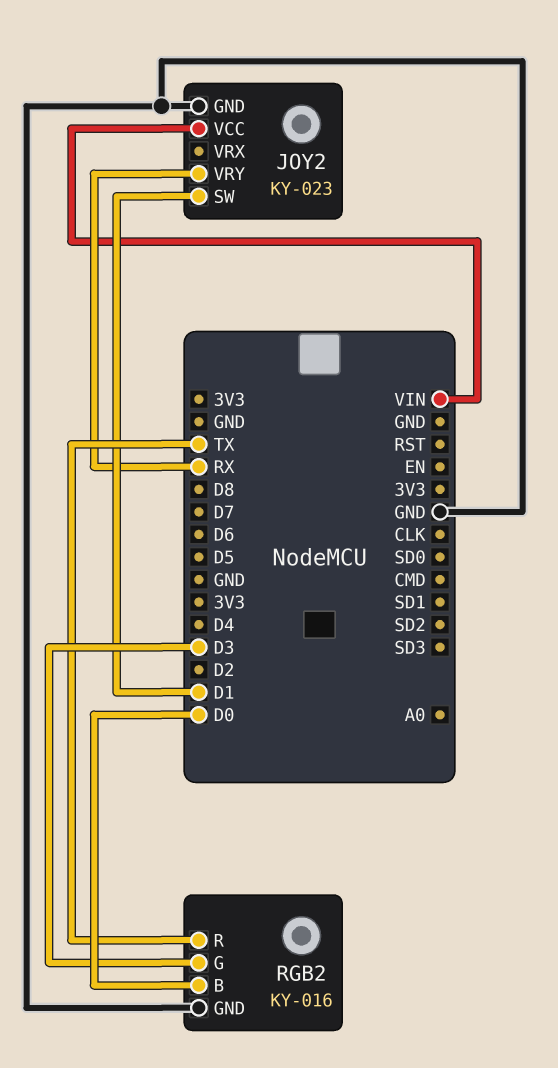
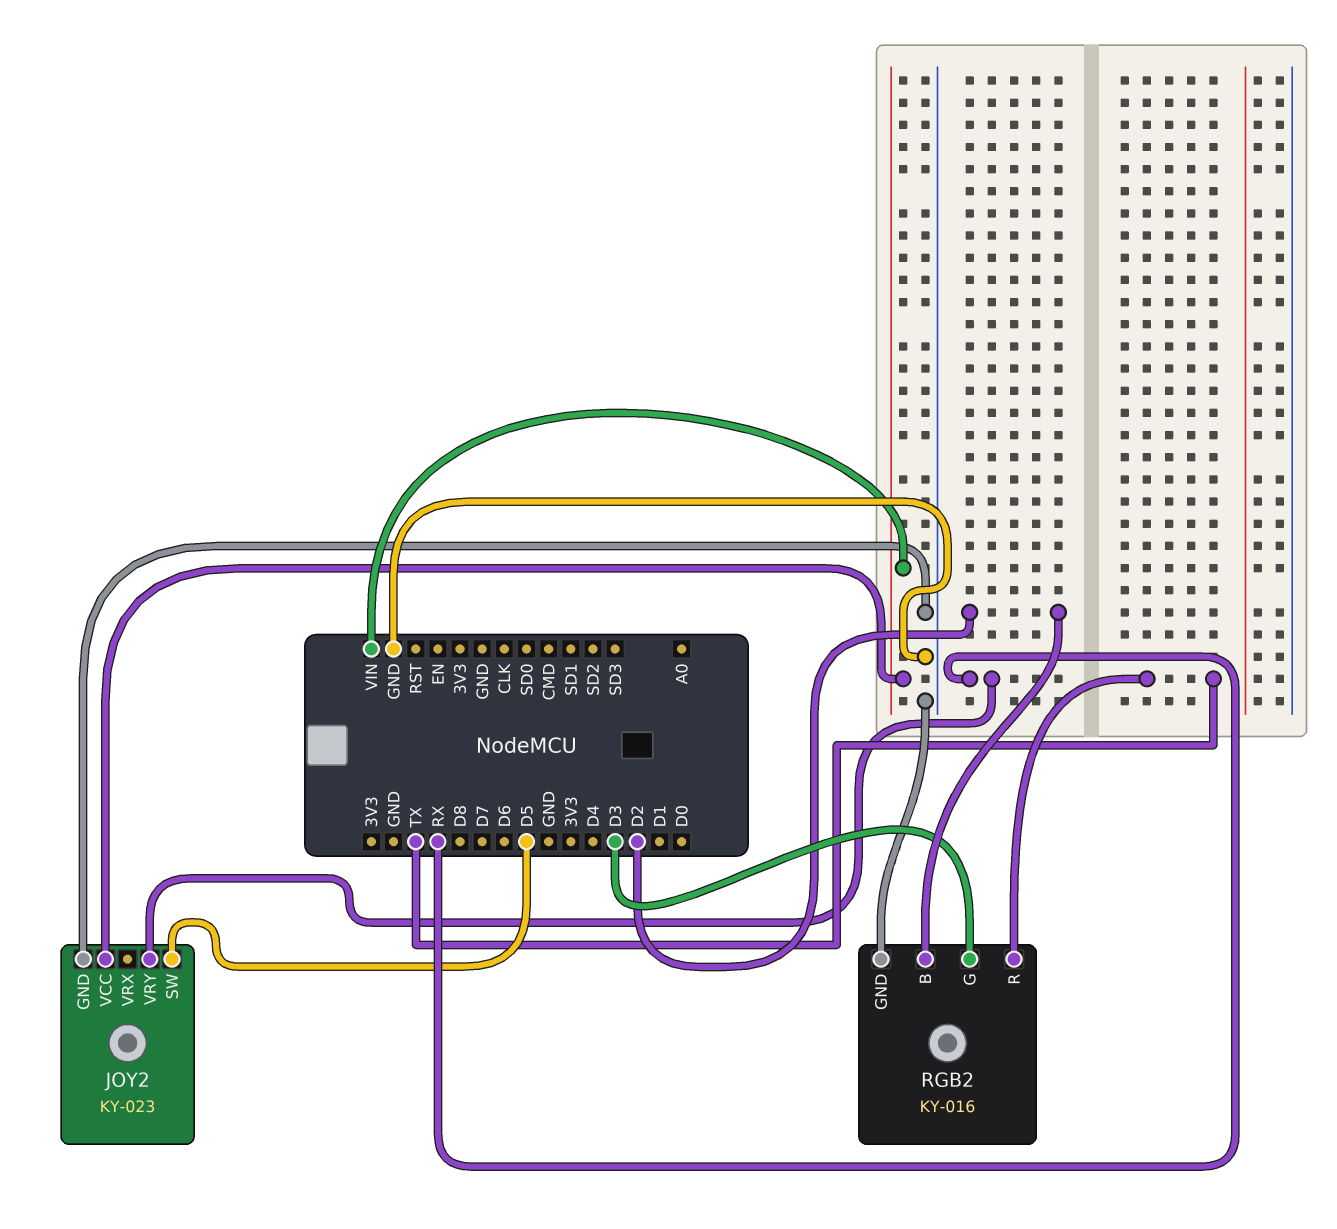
JOY2 pin SW: D1 -> D5
RGB2 pin B: D0 -> D2

